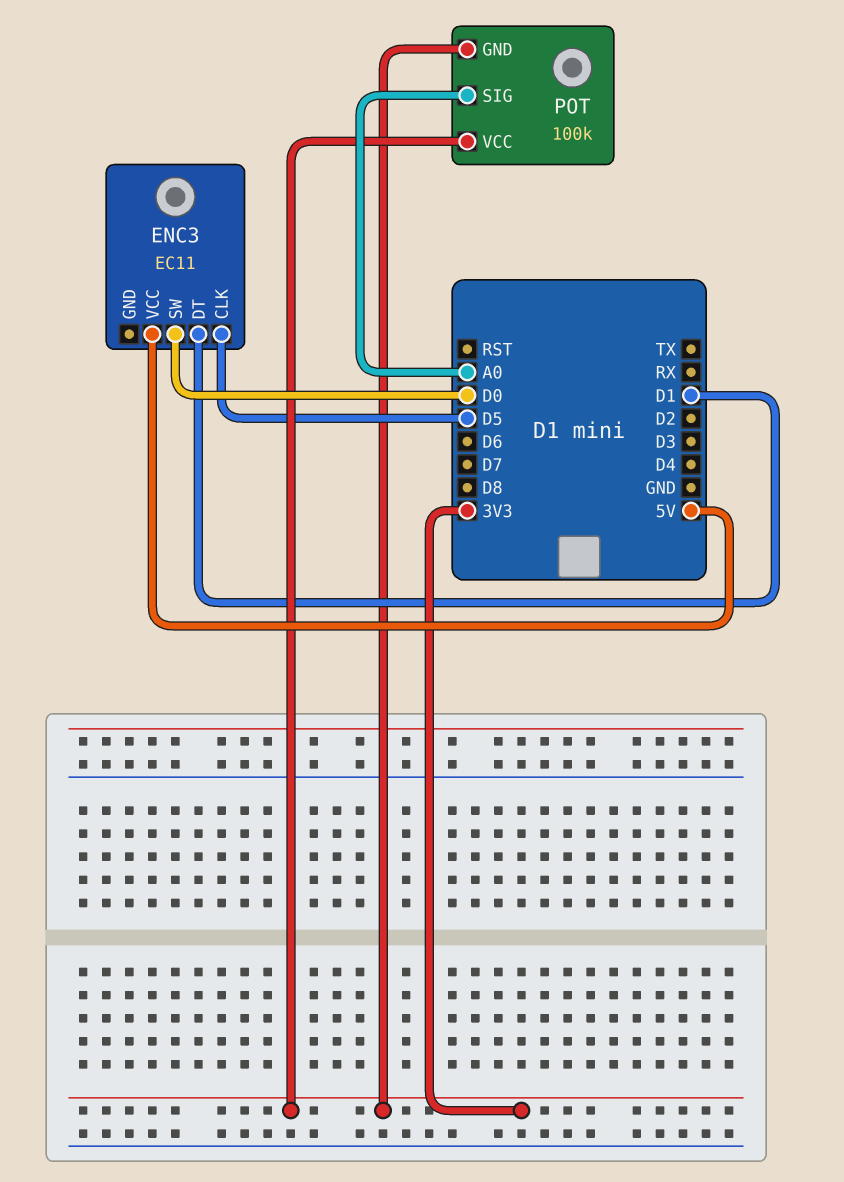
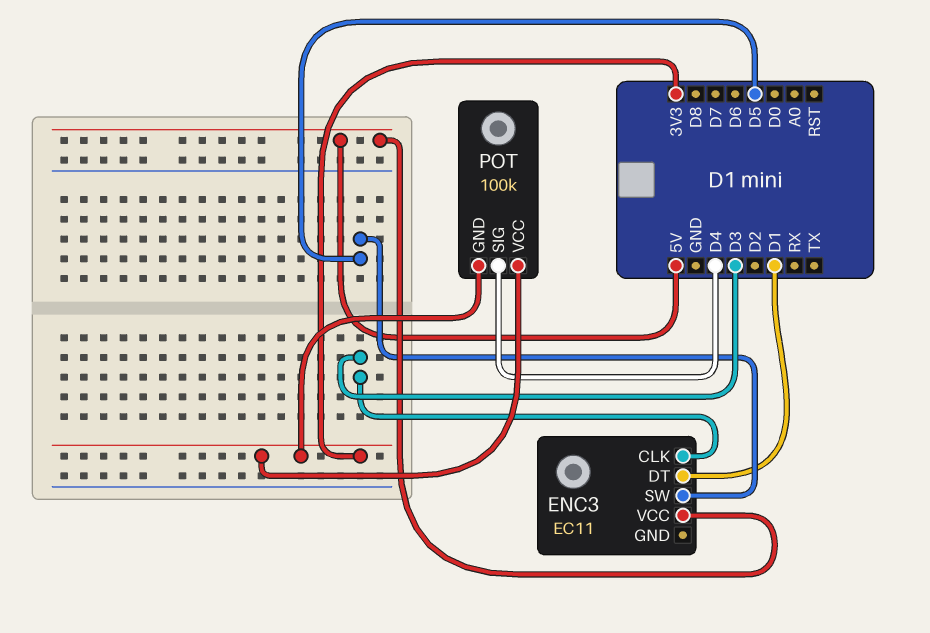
ENC3 pin CLK: D5 -> D3
ENC3 pin SW: D0 -> D5
POT pin SIG: A0 -> D4

